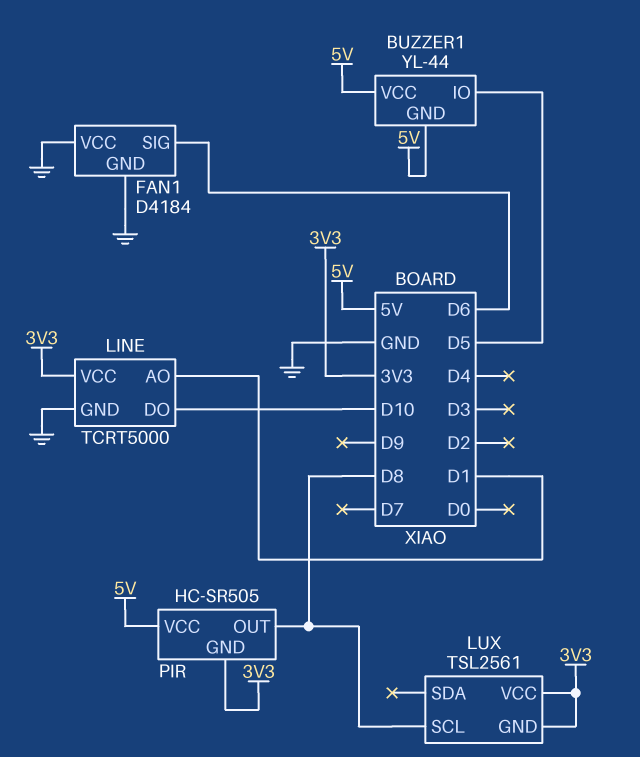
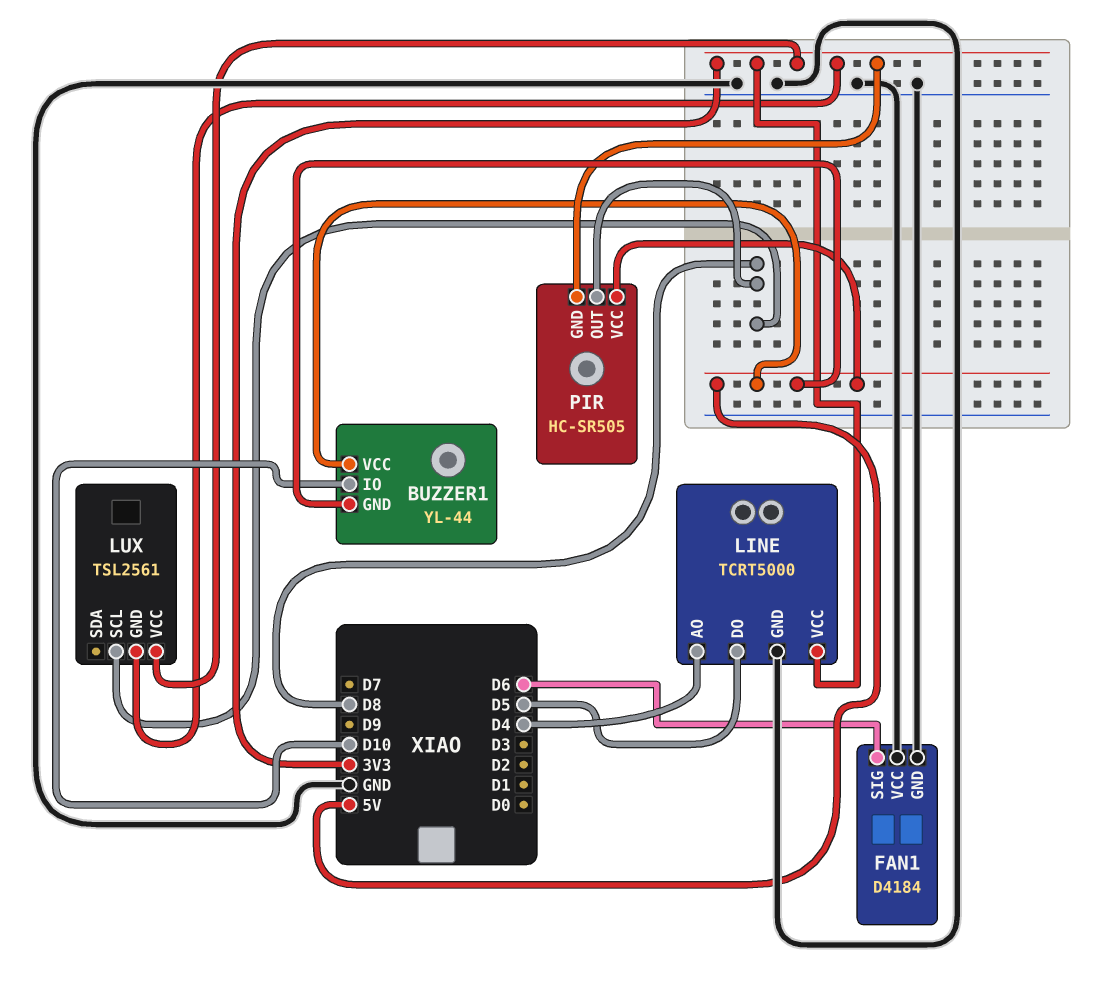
BUZZER1 pin IO: D5 -> D10
LINE pin AO: D1 -> D4
LINE pin DO: D10 -> D5

